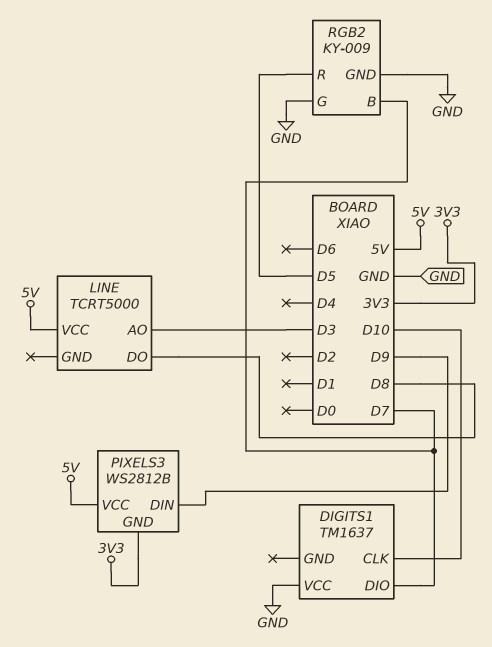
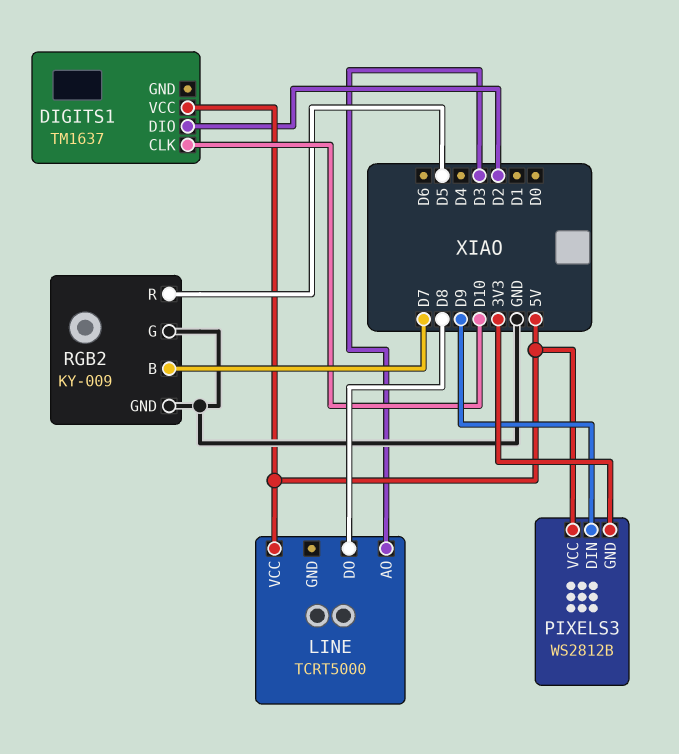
DIGITS1 pin DIO: D7 -> D2
DIGITS1 pin VCC: GND -> 5V

